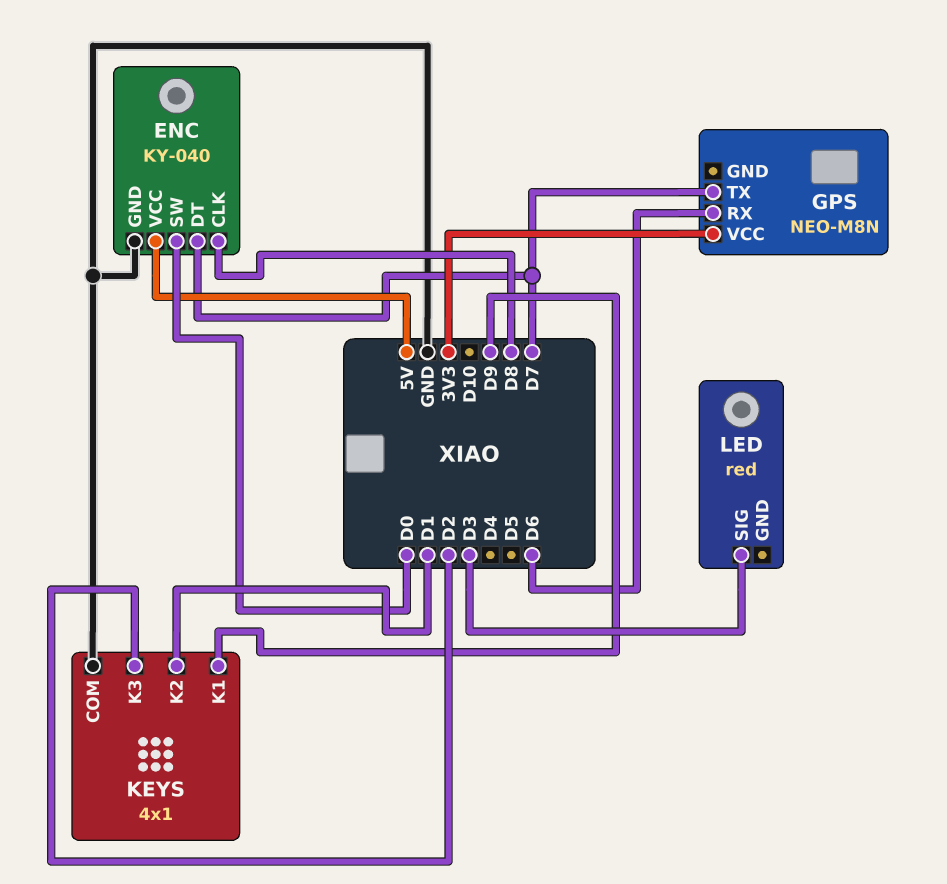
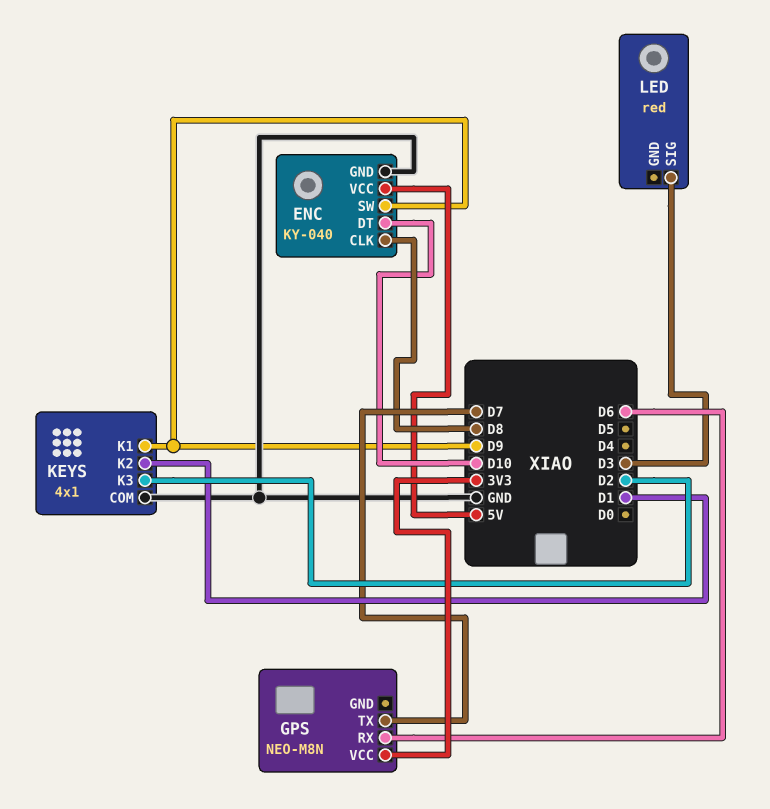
ENC pin DT: D7 -> D10
ENC pin SW: D0 -> D9

